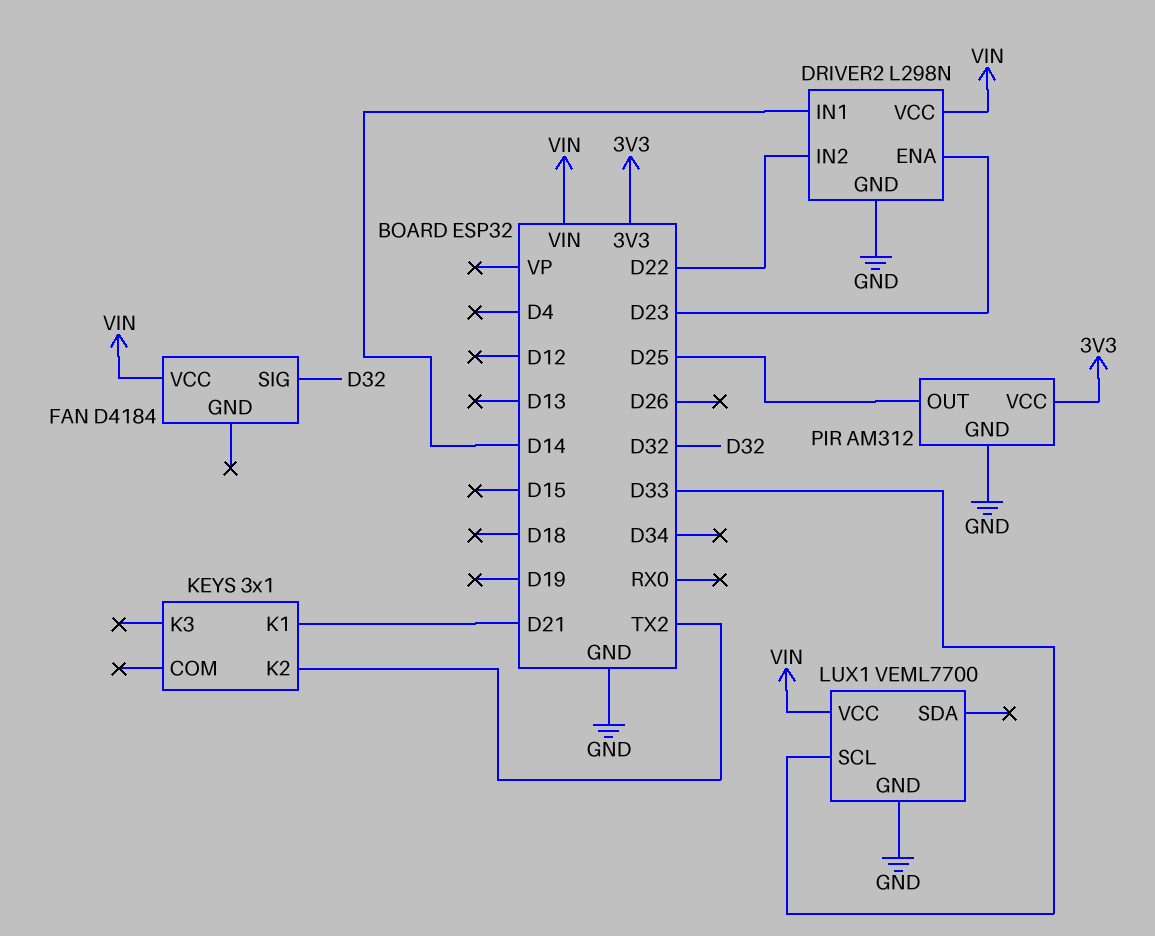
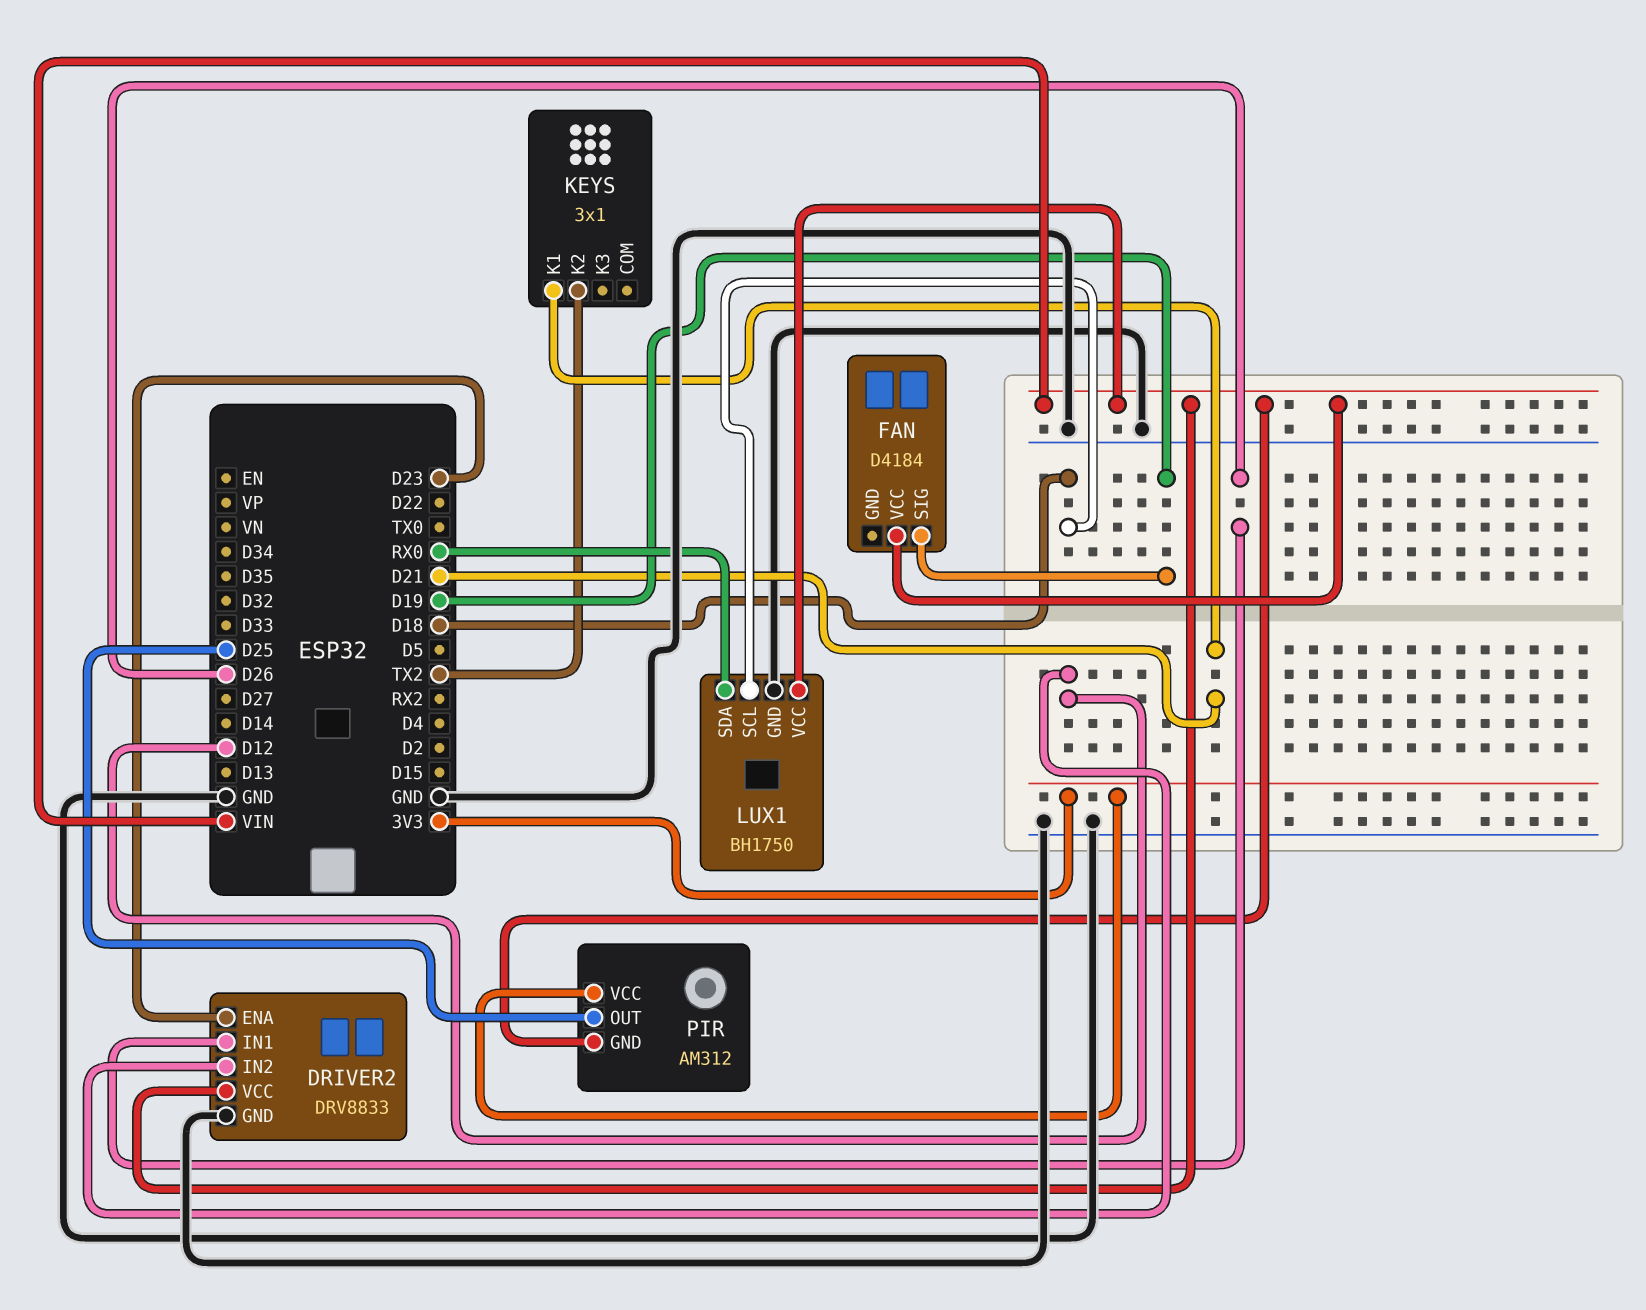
DRIVER2: L298N -> DRV8833
DRIVER2 pin IN1: D14 -> D26
DRIVER2 pin IN2: D22 -> D12
FAN pin SIG: D32 -> D19
LUX1: VEML7700 -> BH1750
LUX1 pin SCL: D33 -> D18
LUX1 pin SDA: none -> RX0
PIR pin GND: GND -> VIN

